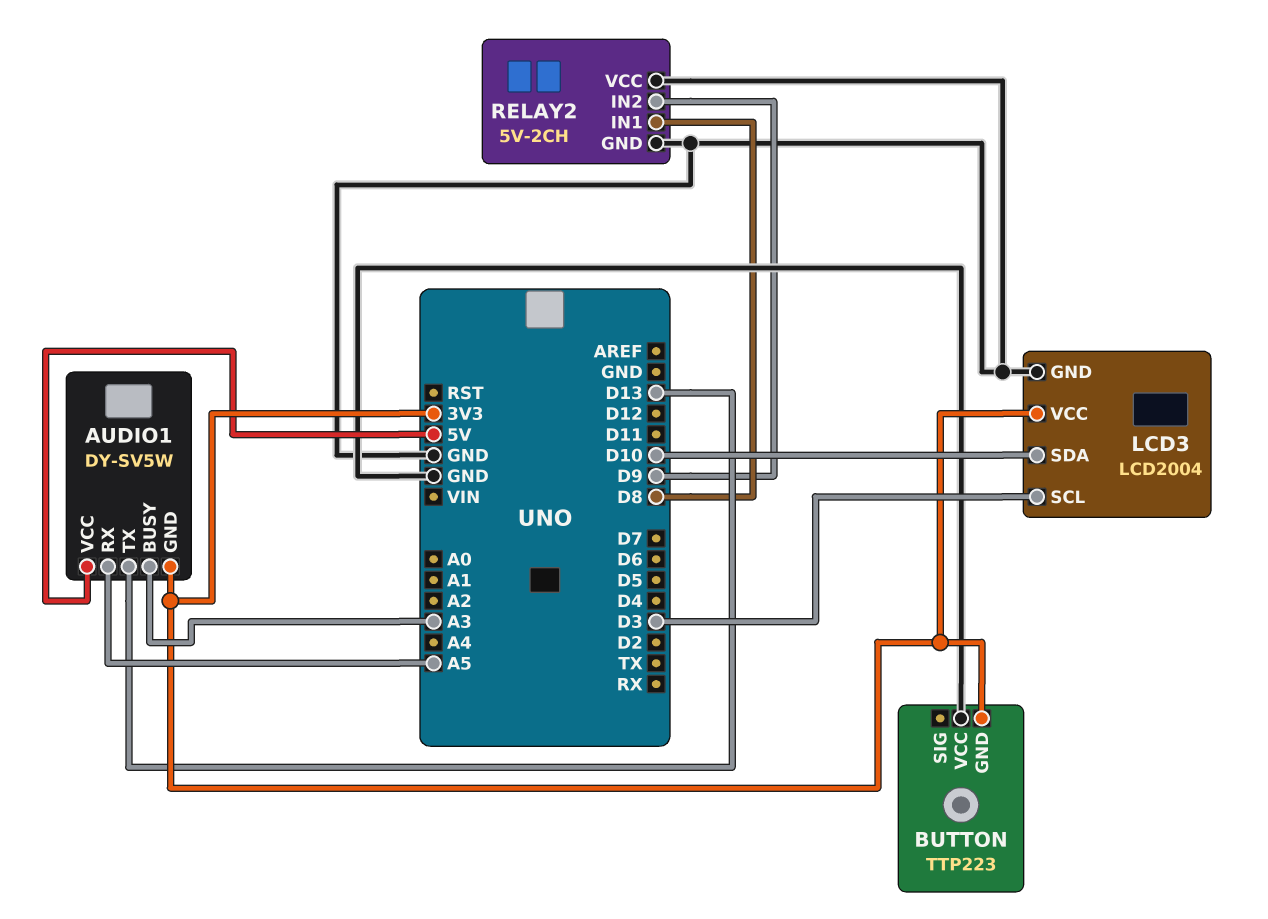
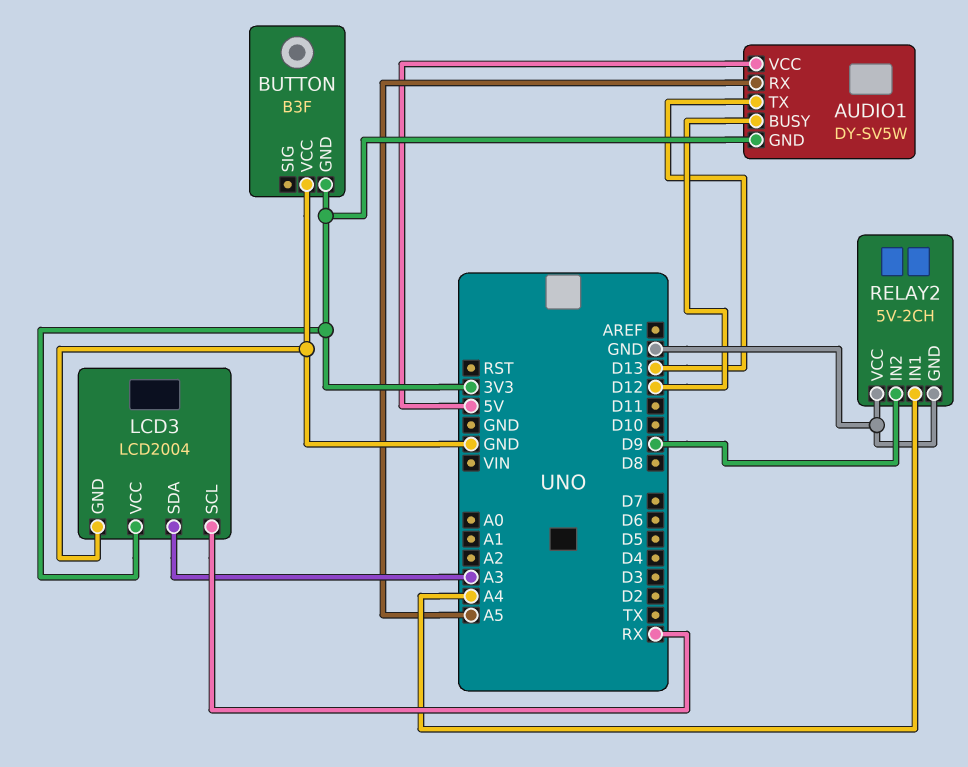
AUDIO1 pin BUSY: A3 -> D12
BUTTON: TTP223 -> B3F
LCD3 pin SCL: D3 -> RX
LCD3 pin SDA: D10 -> A3
RELAY2 pin IN1: D8 -> A4

